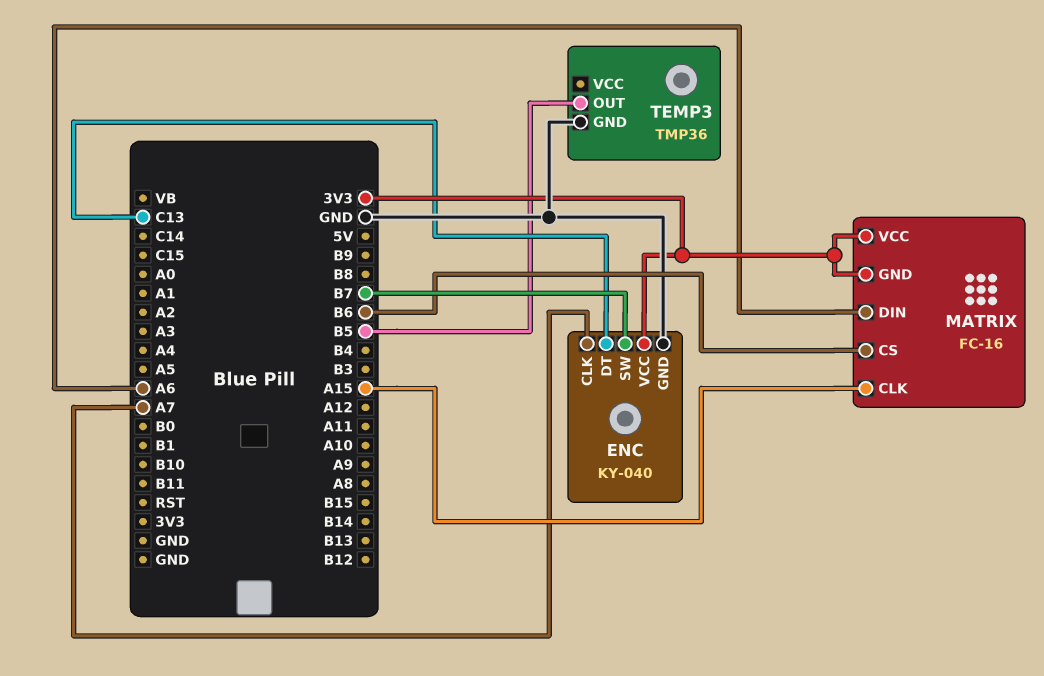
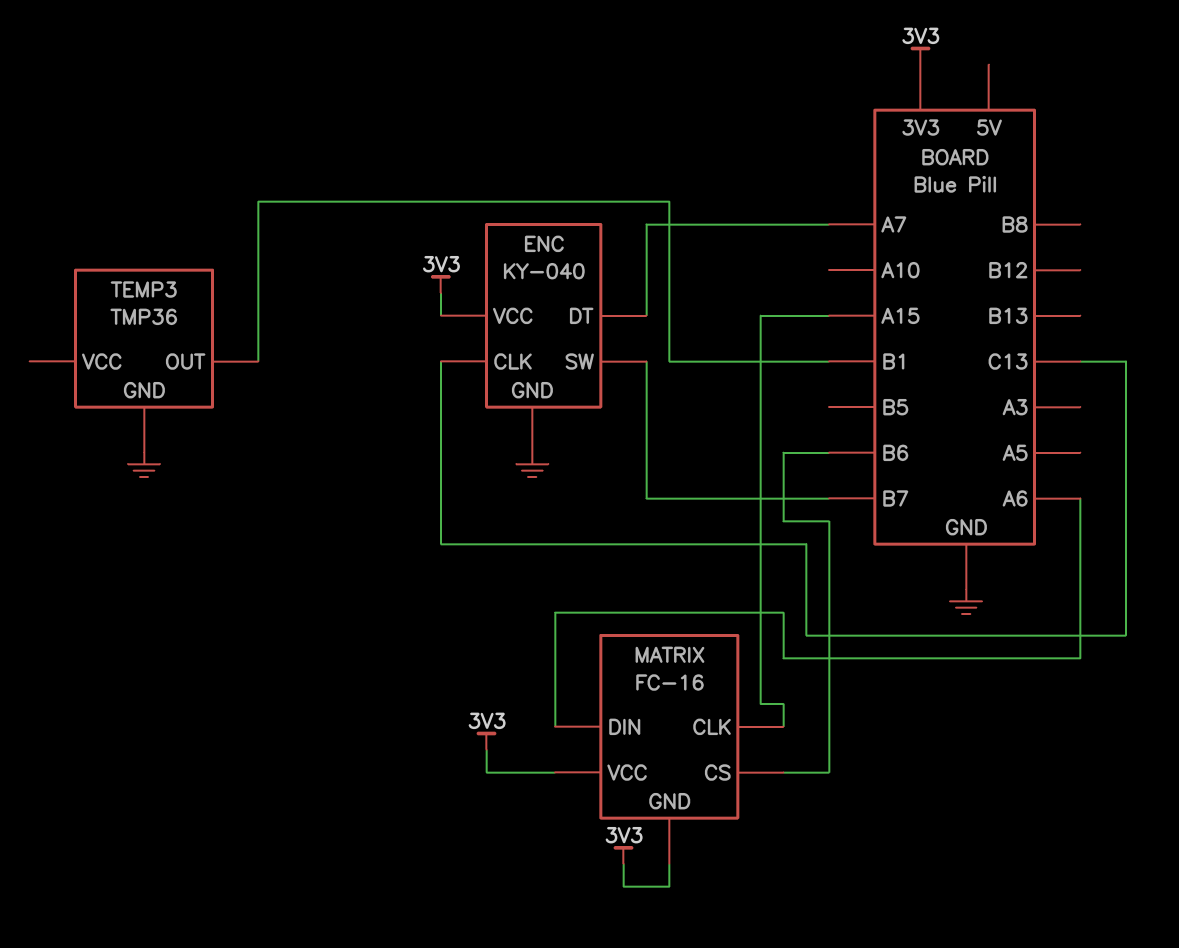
ENC pin CLK: A7 -> C13
ENC pin DT: C13 -> A7
TEMP3 pin OUT: B5 -> B1

